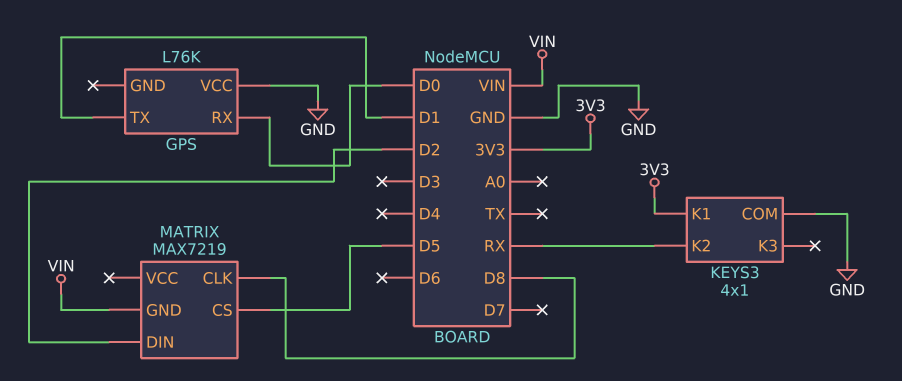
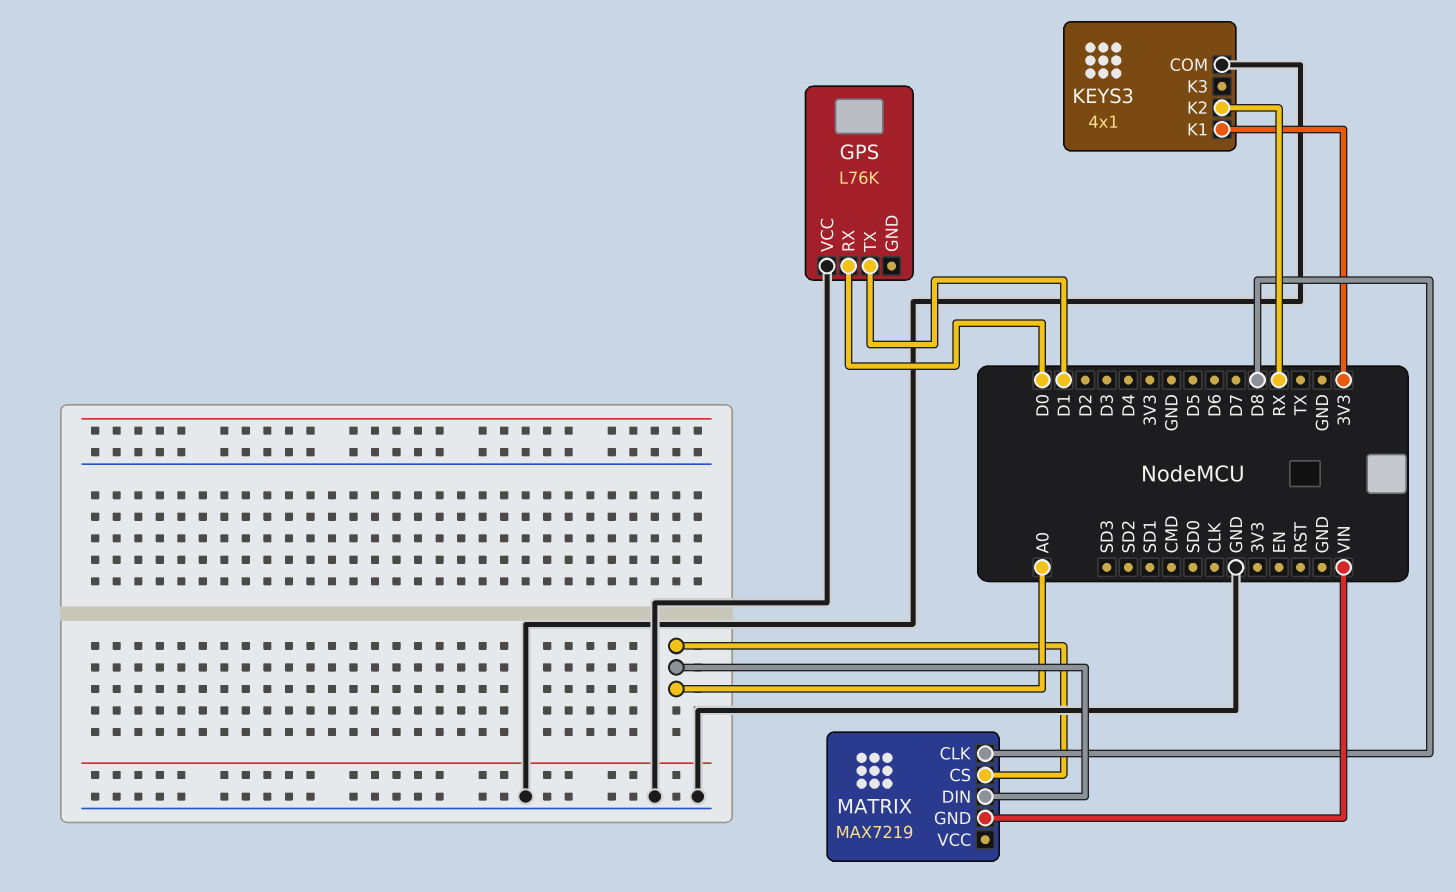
MATRIX pin CS: D5 -> A0
MATRIX pin DIN: D2 -> A0

